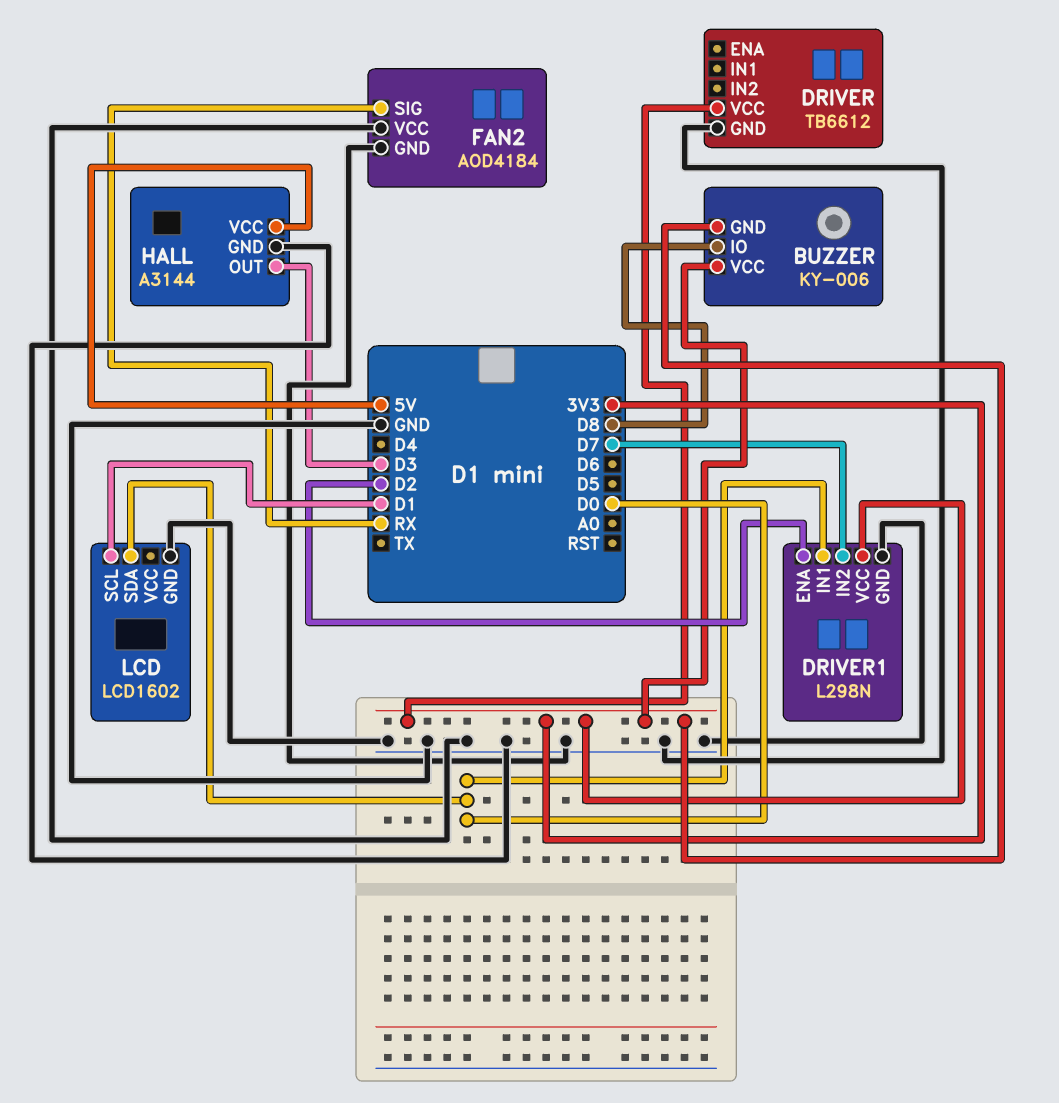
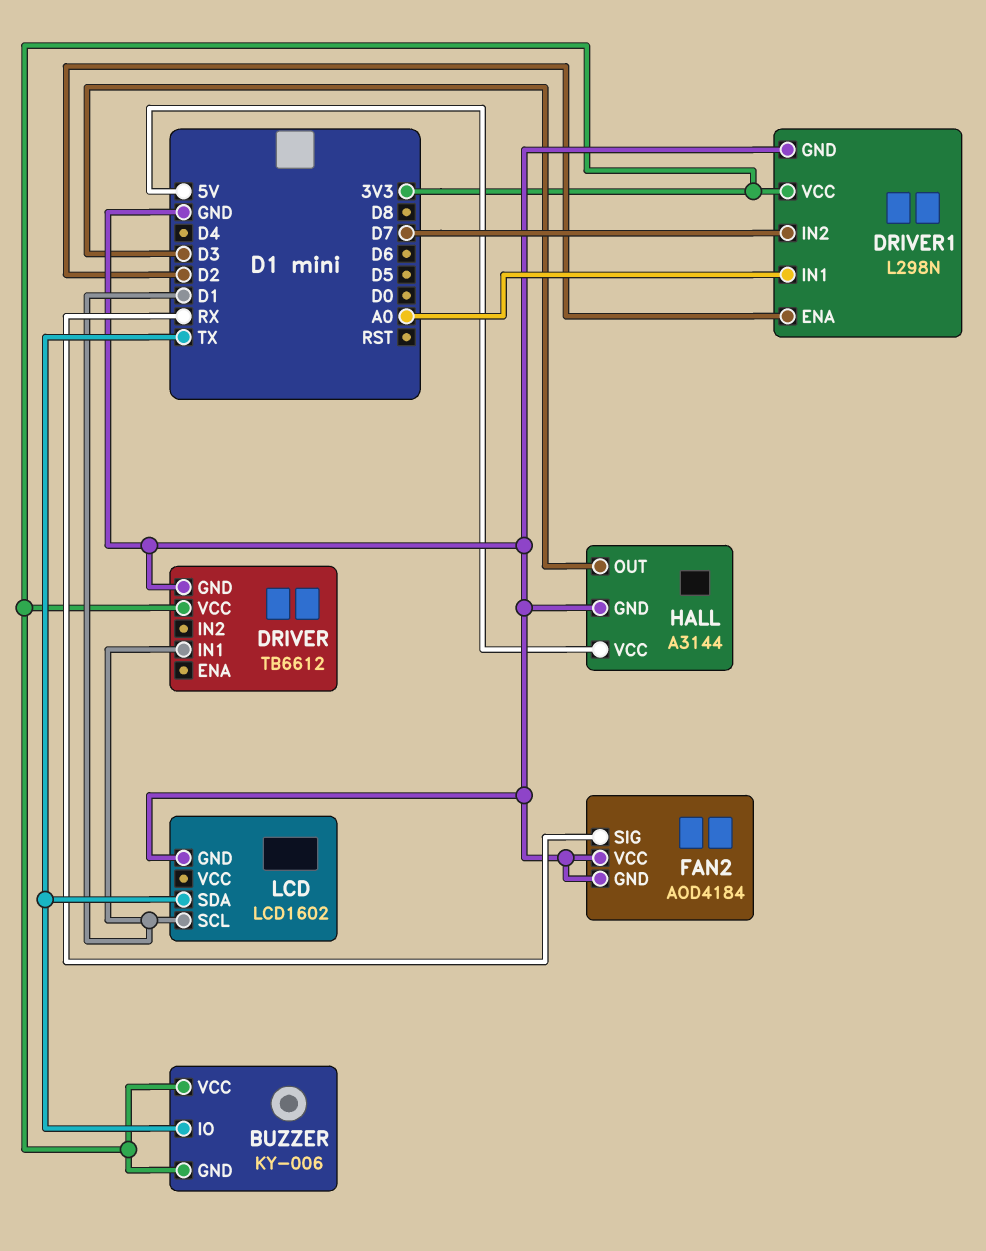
BUZZER pin IO: D8 -> TX
DRIVER pin IN1: none -> D1
DRIVER1 pin IN1: D0 -> A0
LCD pin SDA: D0 -> TX

